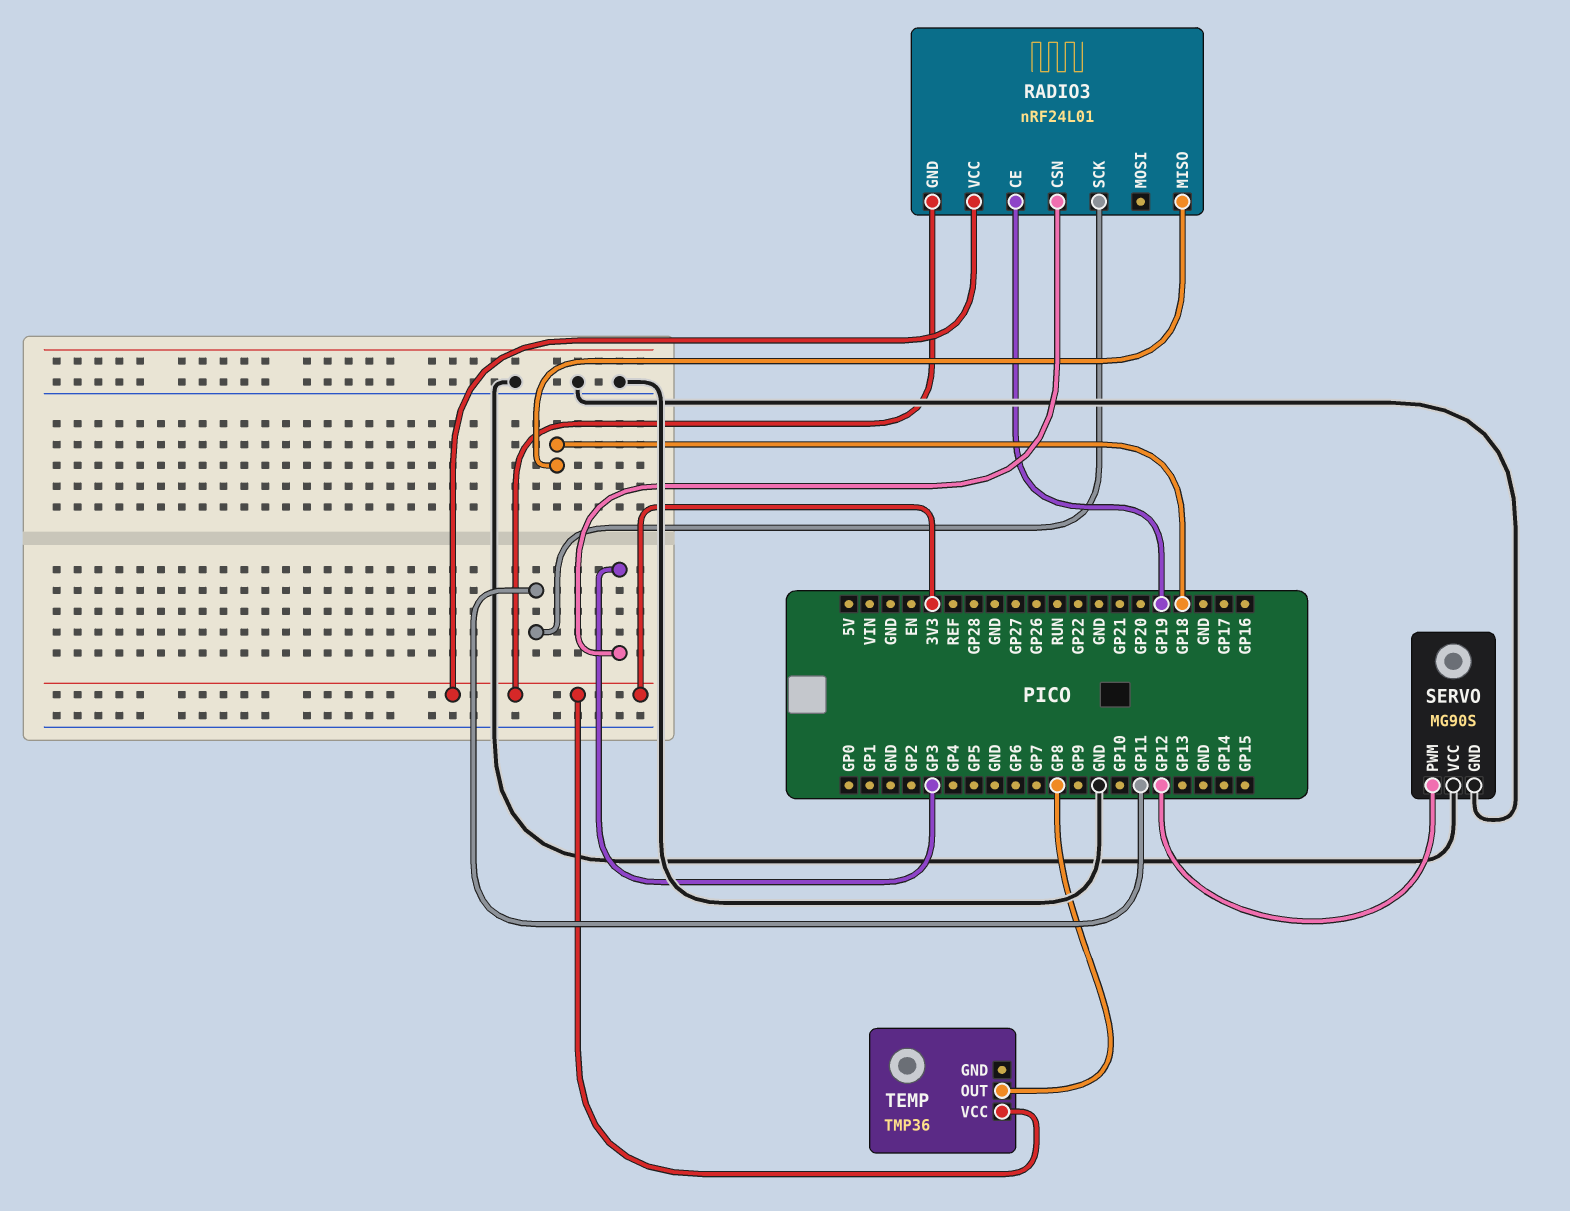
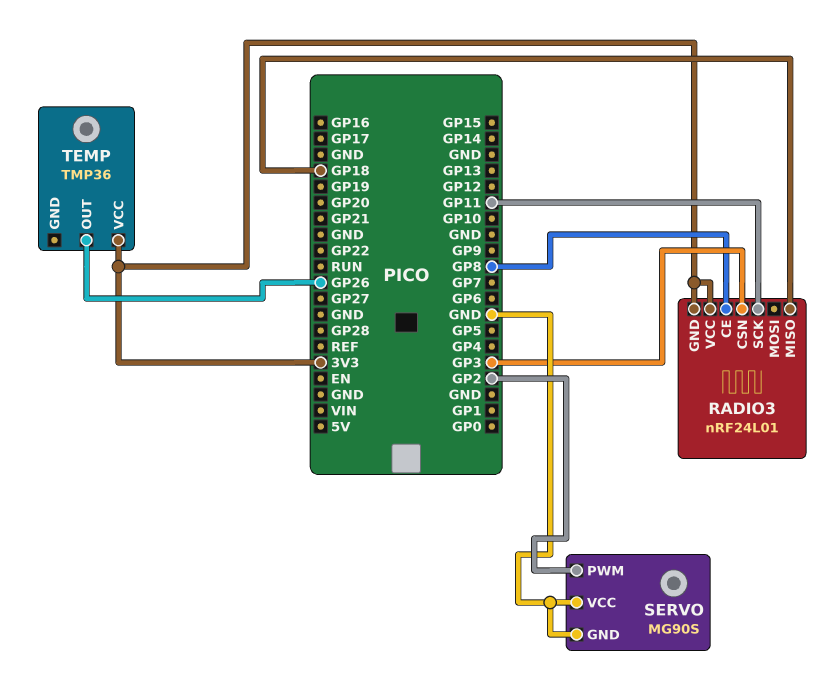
RADIO3 pin CE: GP19 -> GP8
SERVO pin PWM: GP12 -> GP2
TEMP pin OUT: GP8 -> GP26

